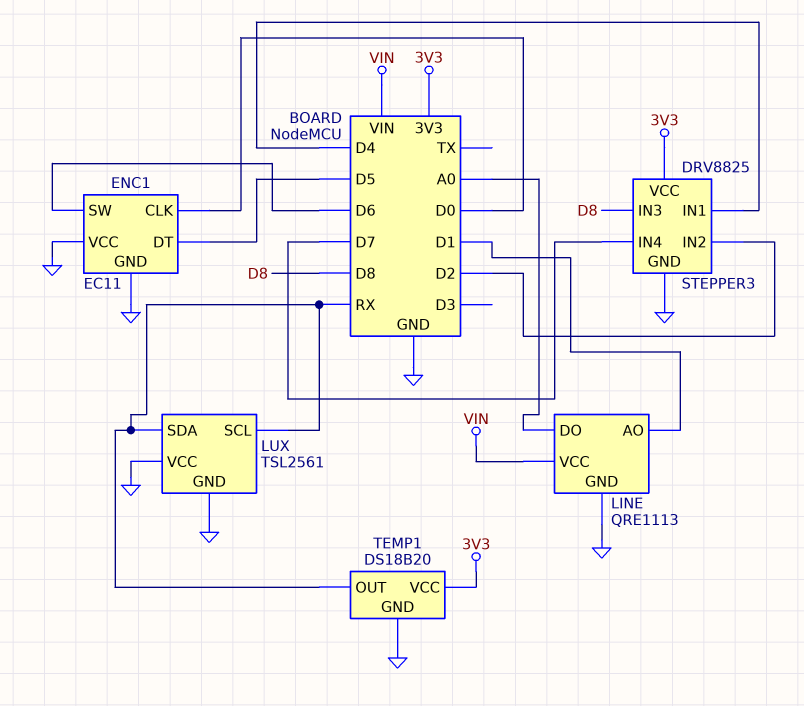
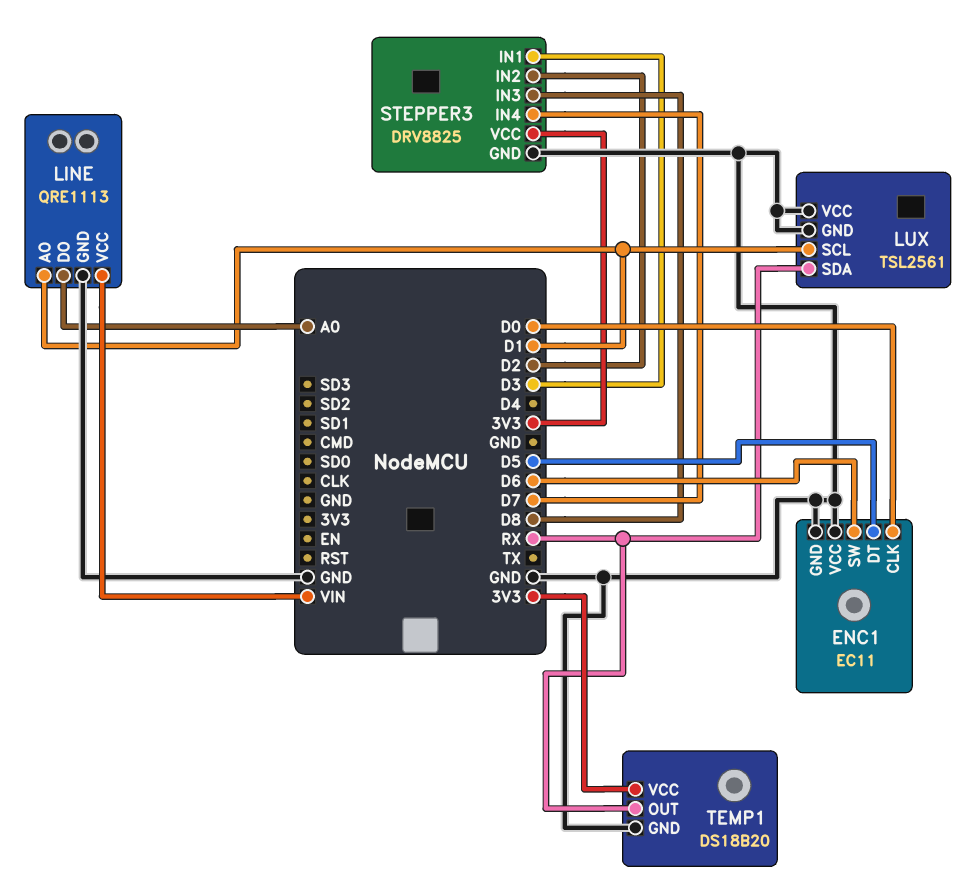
LUX pin SCL: RX -> D1
STEPPER3 pin IN1: D4 -> D3

